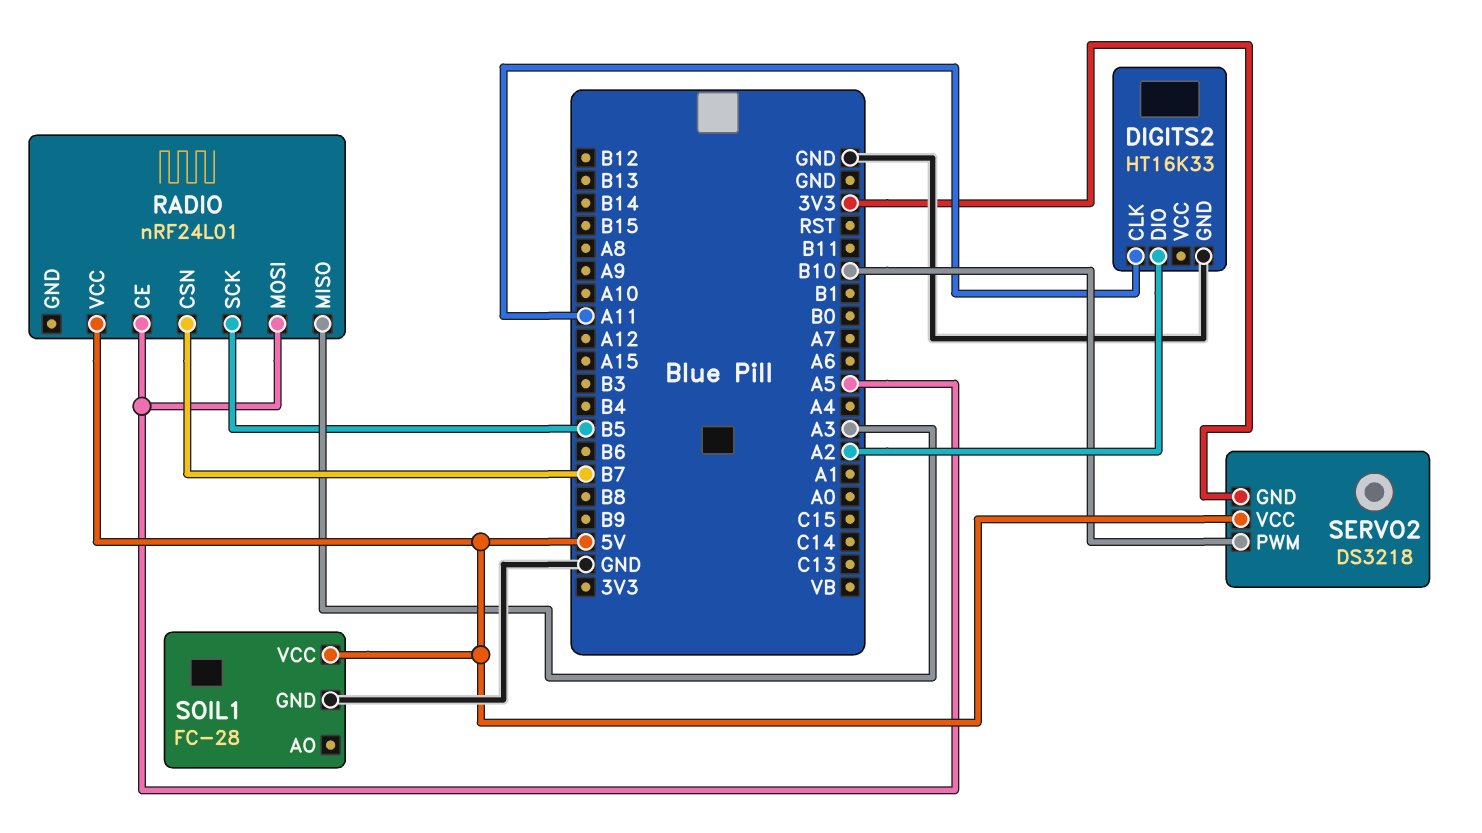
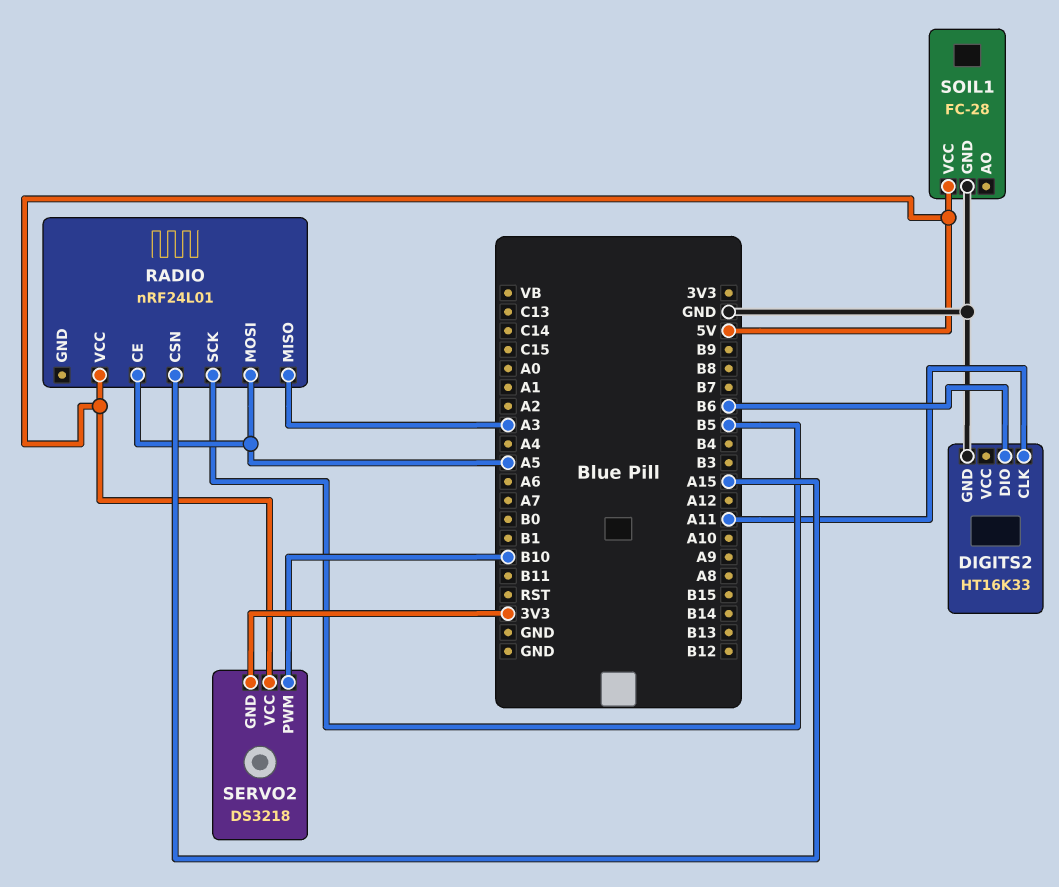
DIGITS2 pin DIO: A2 -> B6
RADIO pin CSN: B7 -> A15

